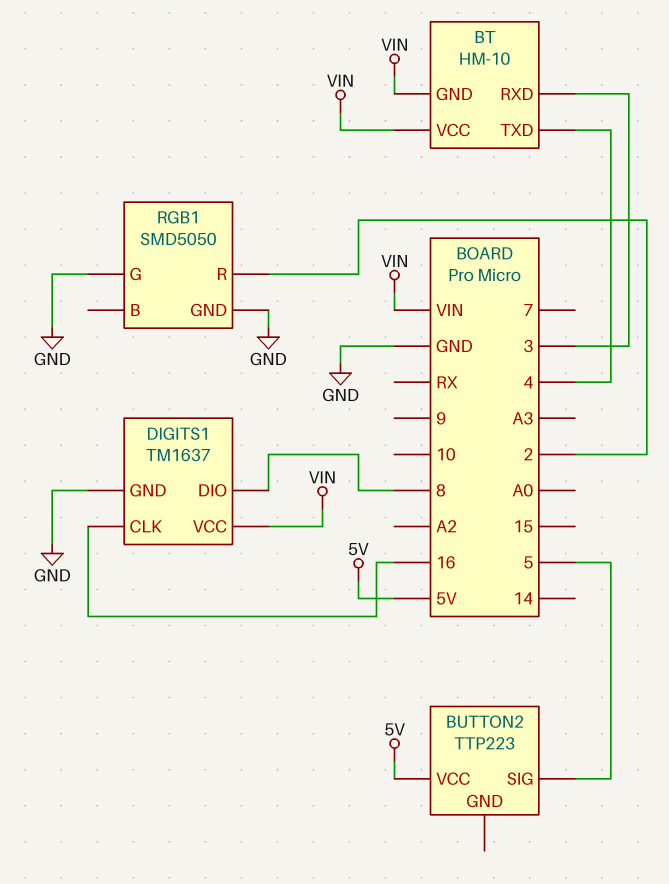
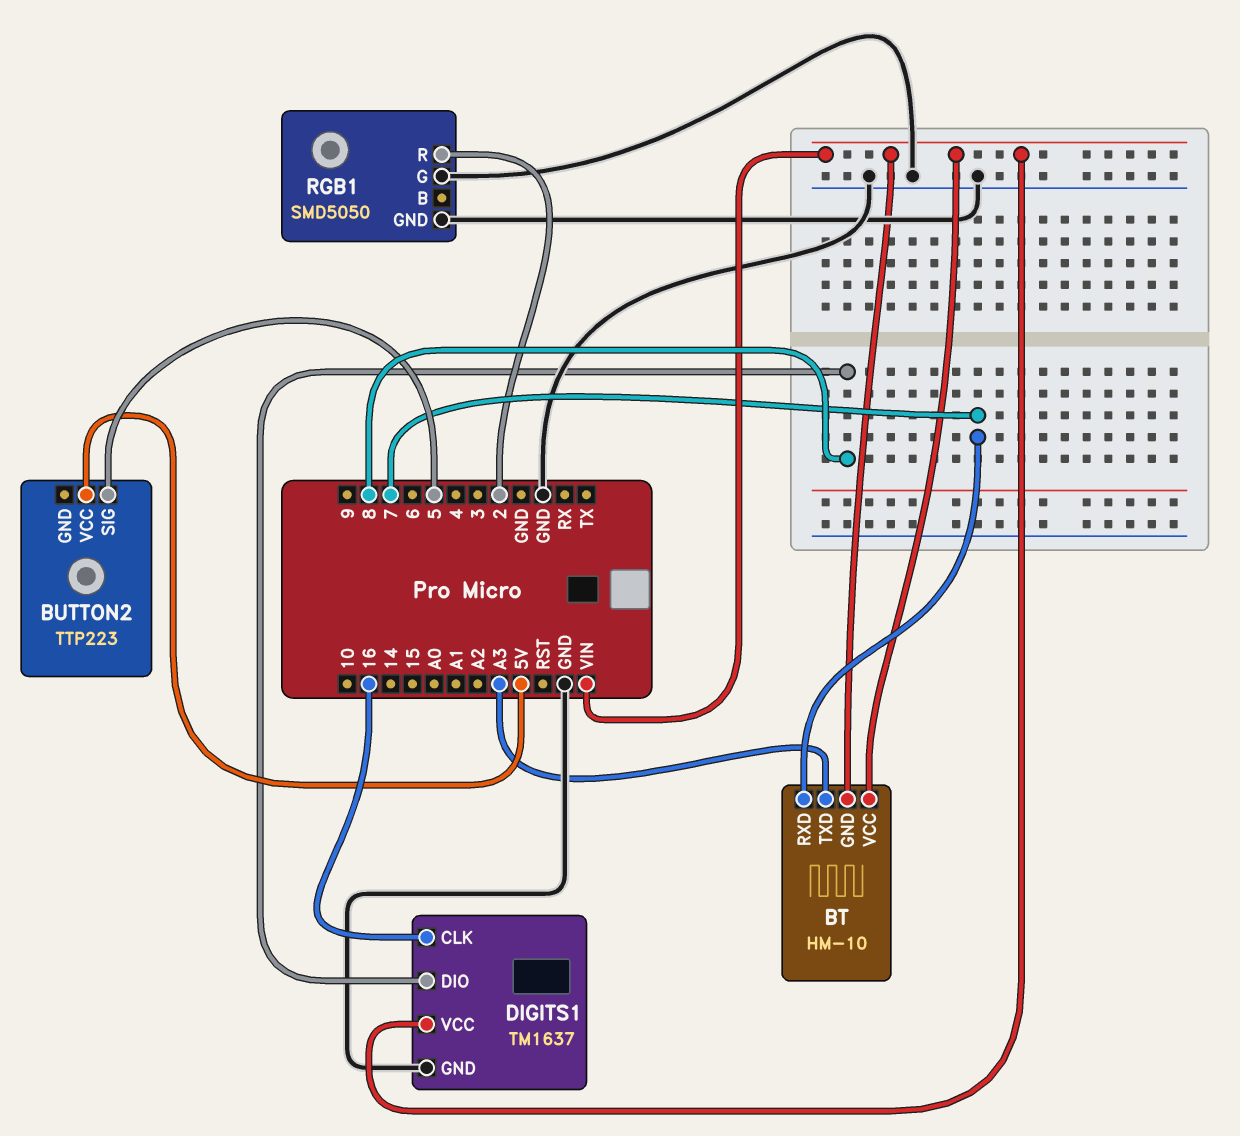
BT pin RXD: 3 -> 7
BT pin TXD: 4 -> A3

